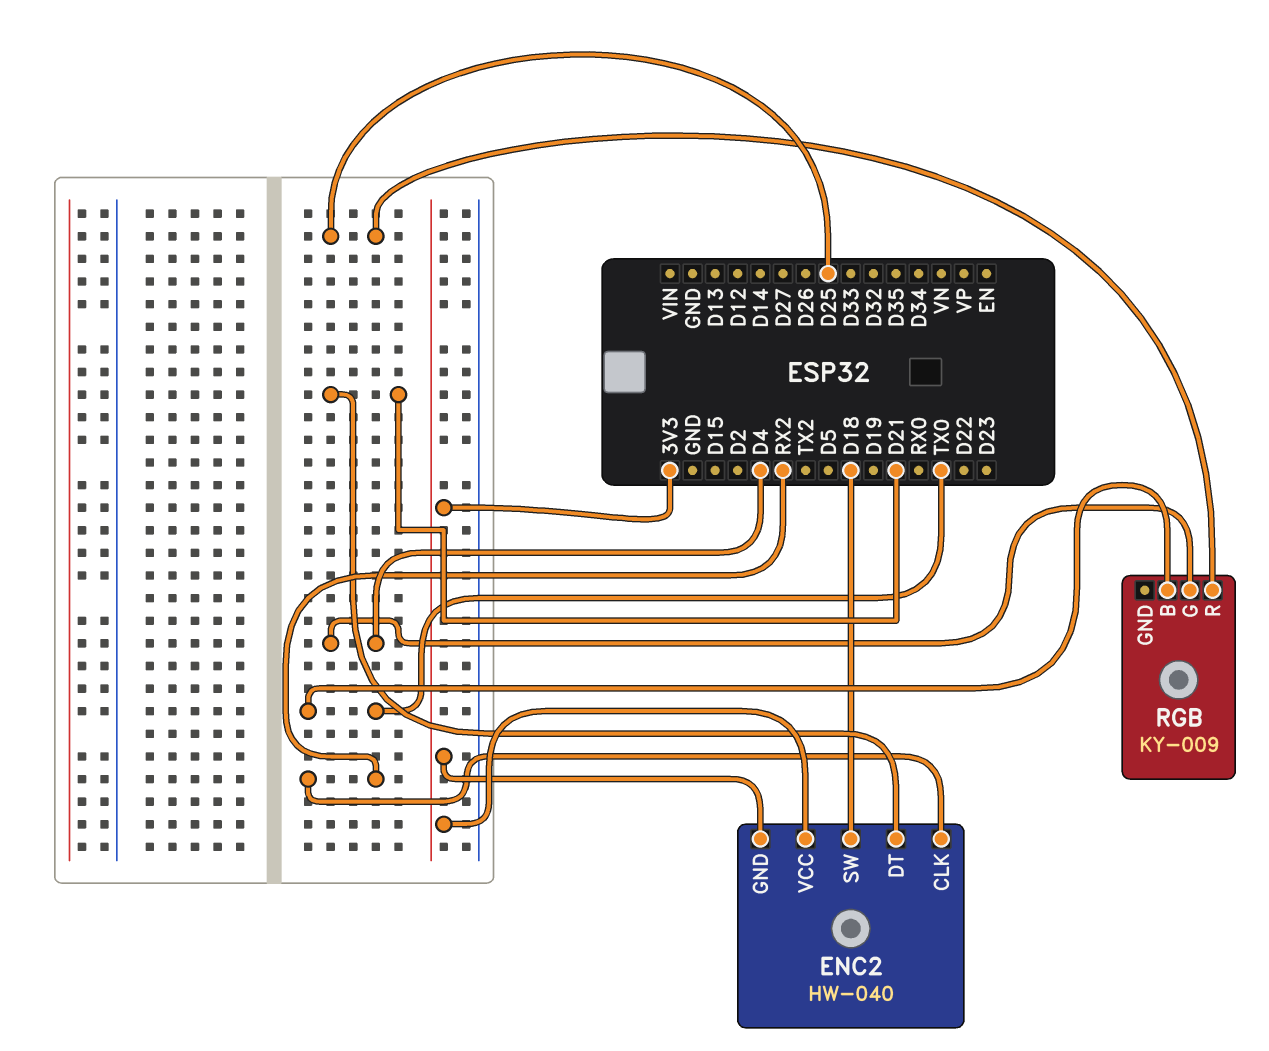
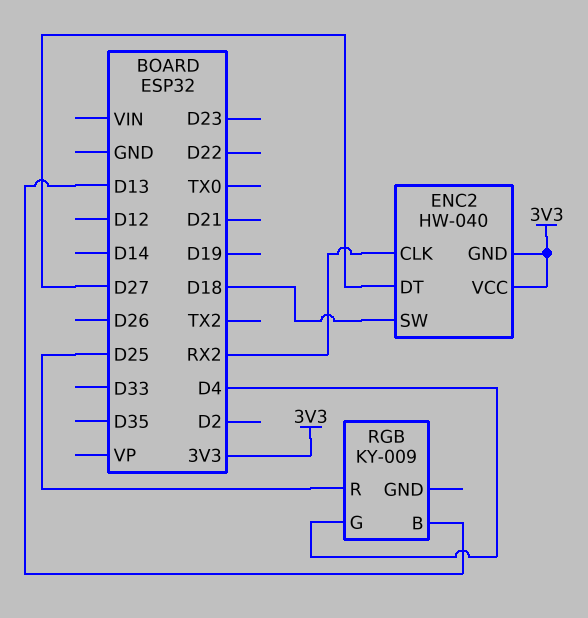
ENC2 pin DT: D21 -> D27
RGB pin B: TX0 -> D13

